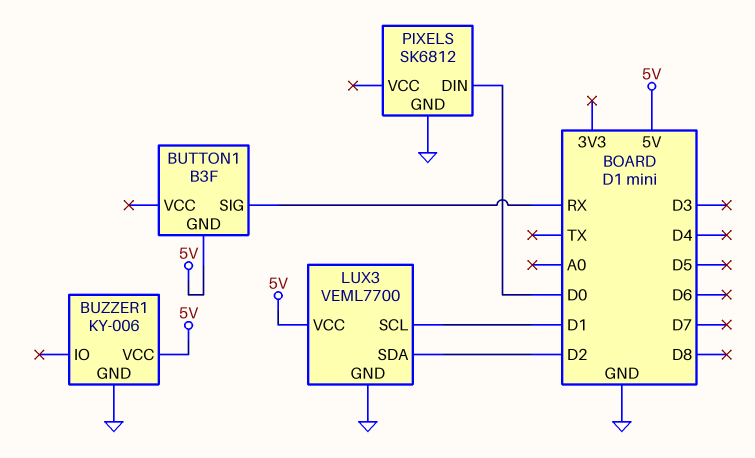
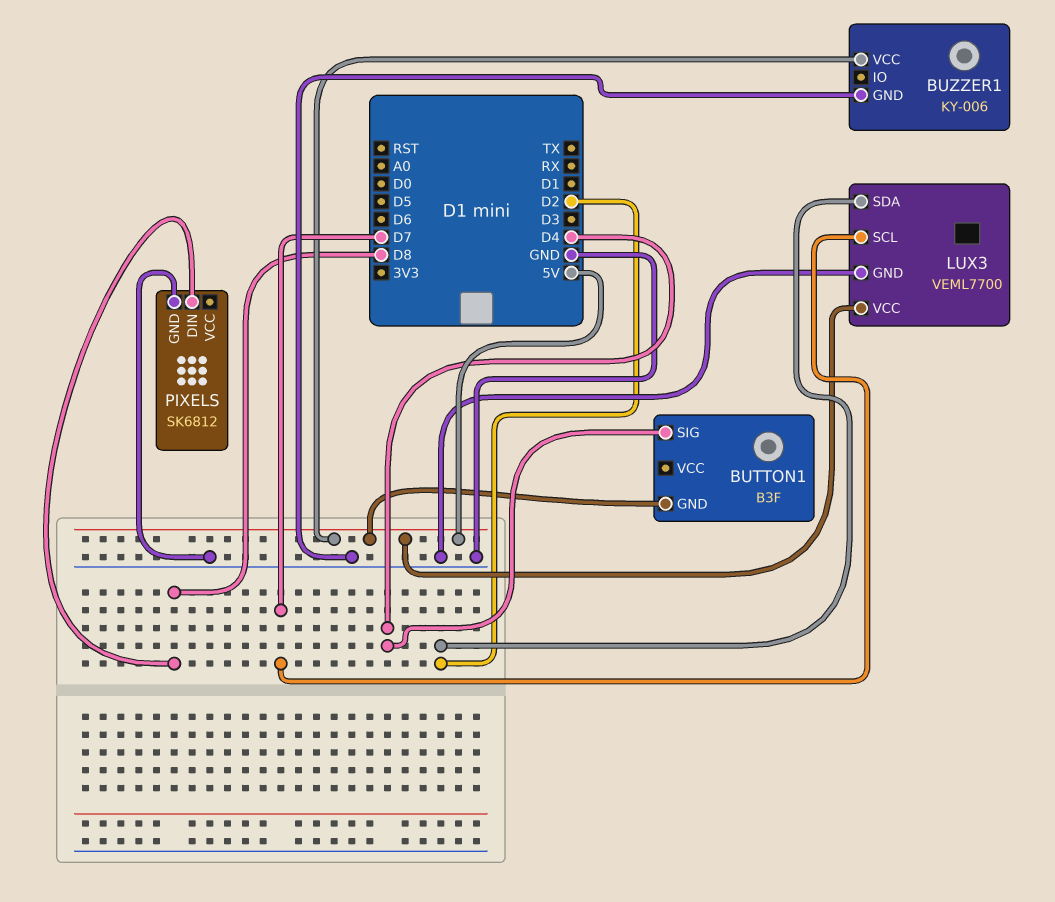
BUTTON1 pin SIG: RX -> D4
LUX3 pin SCL: D1 -> D7
PIXELS pin DIN: D0 -> D8

